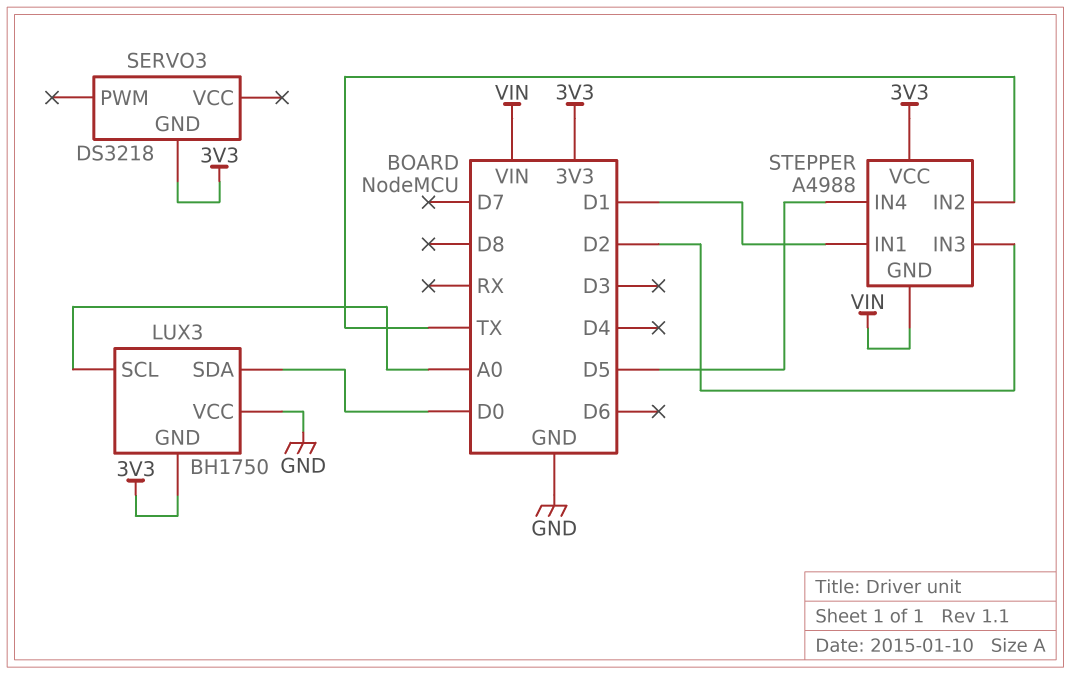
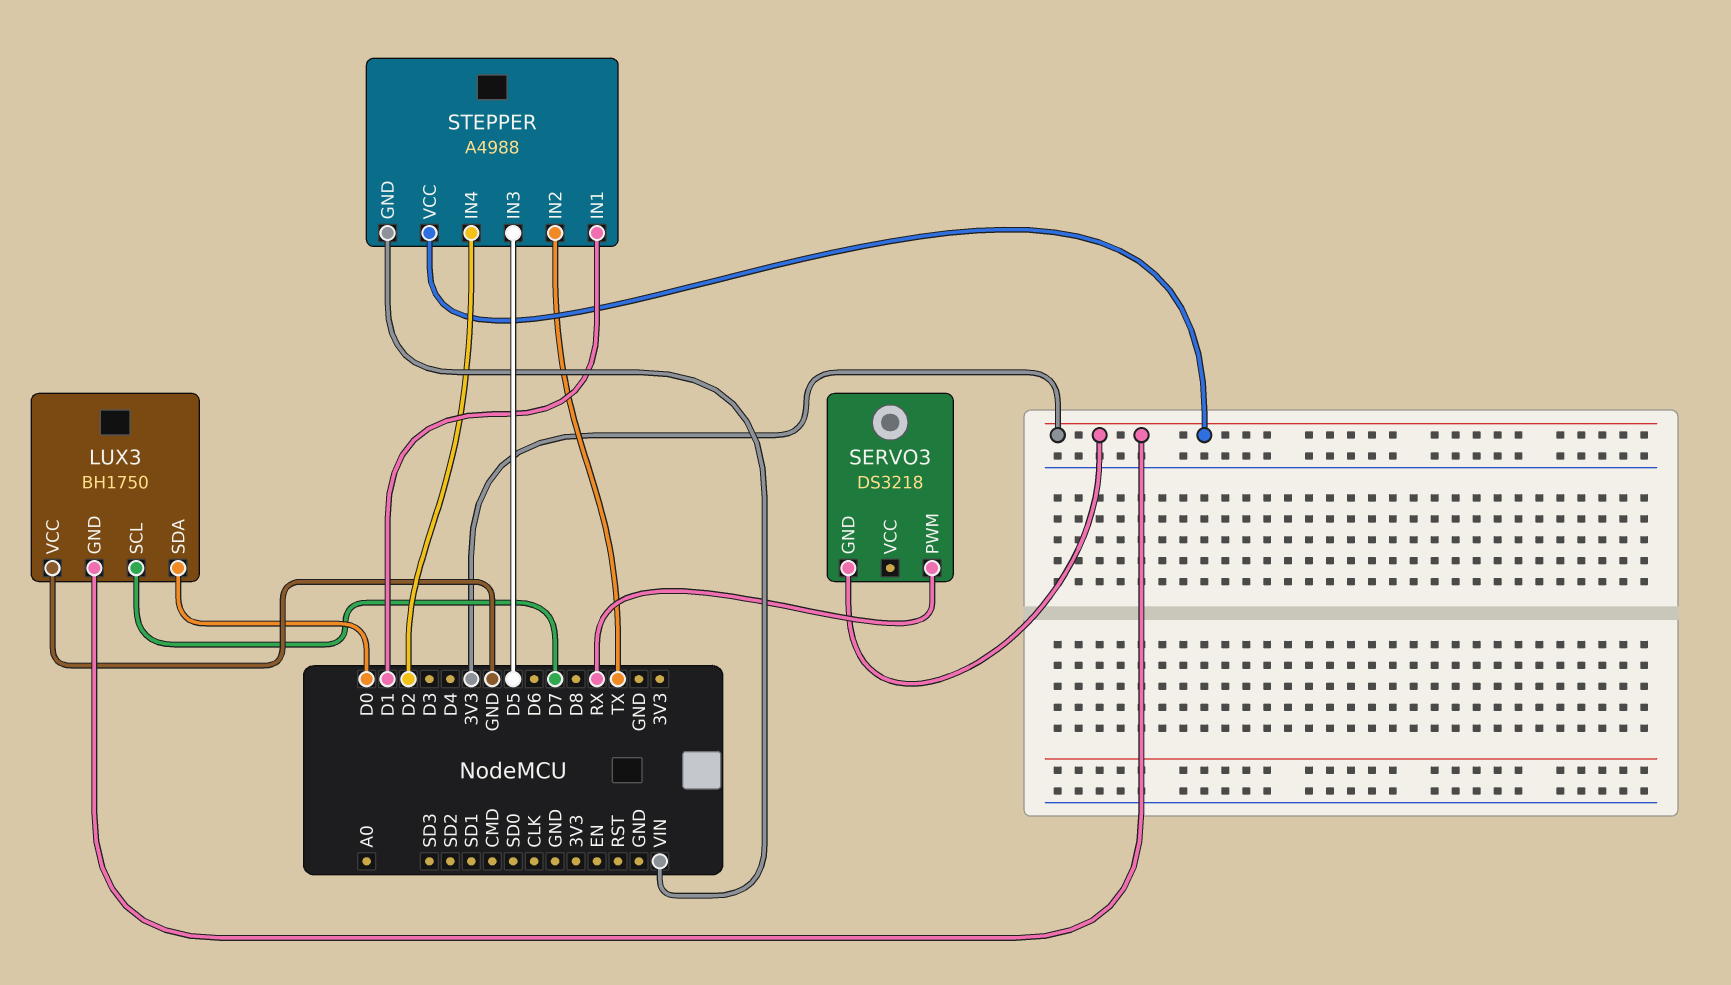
LUX3 pin SCL: A0 -> D7
SERVO3 pin PWM: none -> RX
STEPPER pin IN3: D2 -> D5
STEPPER pin IN4: D5 -> D2

